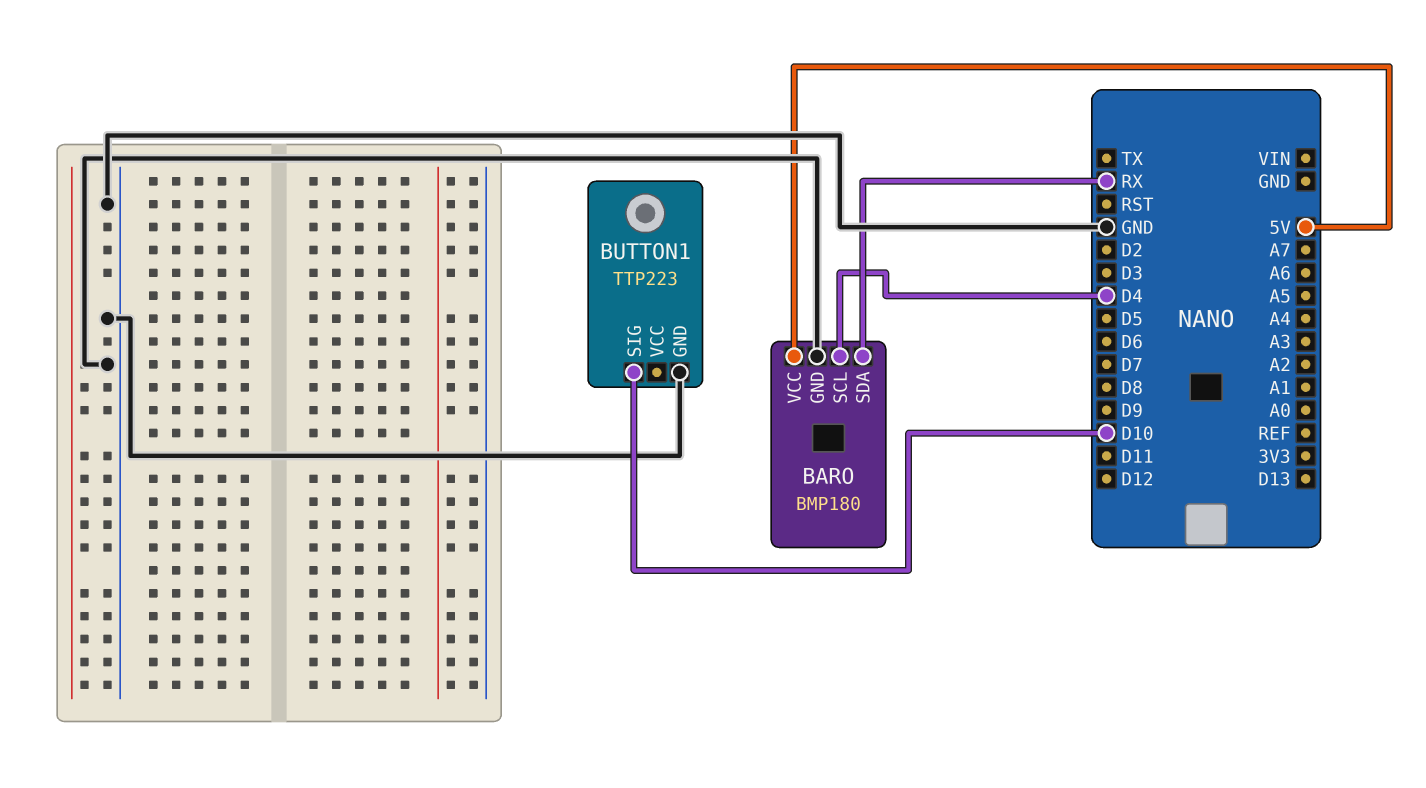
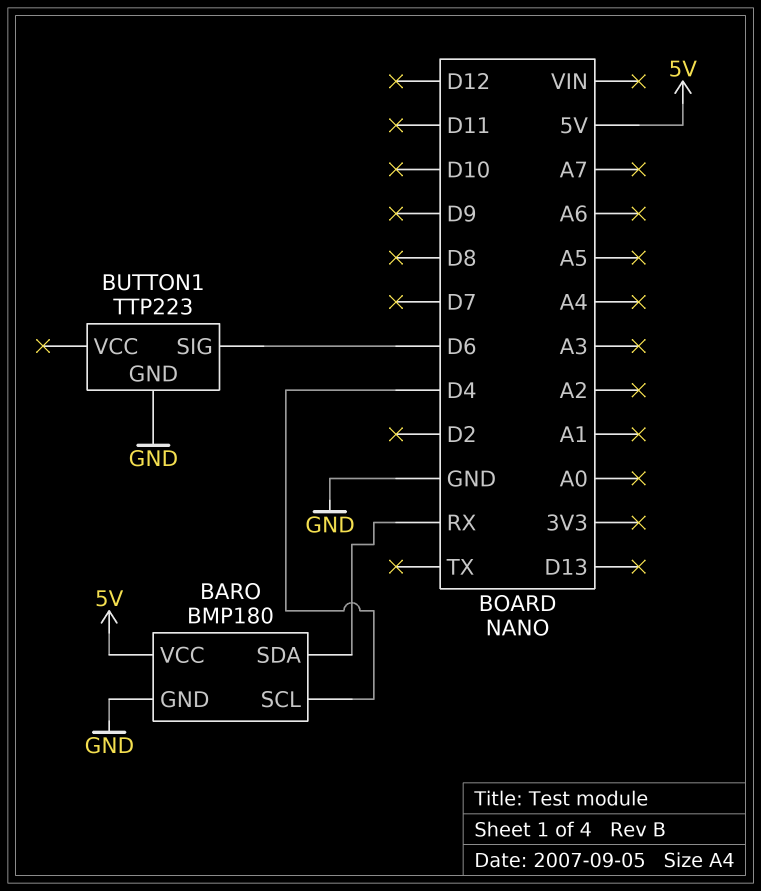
BUTTON1 pin SIG: D10 -> D6

